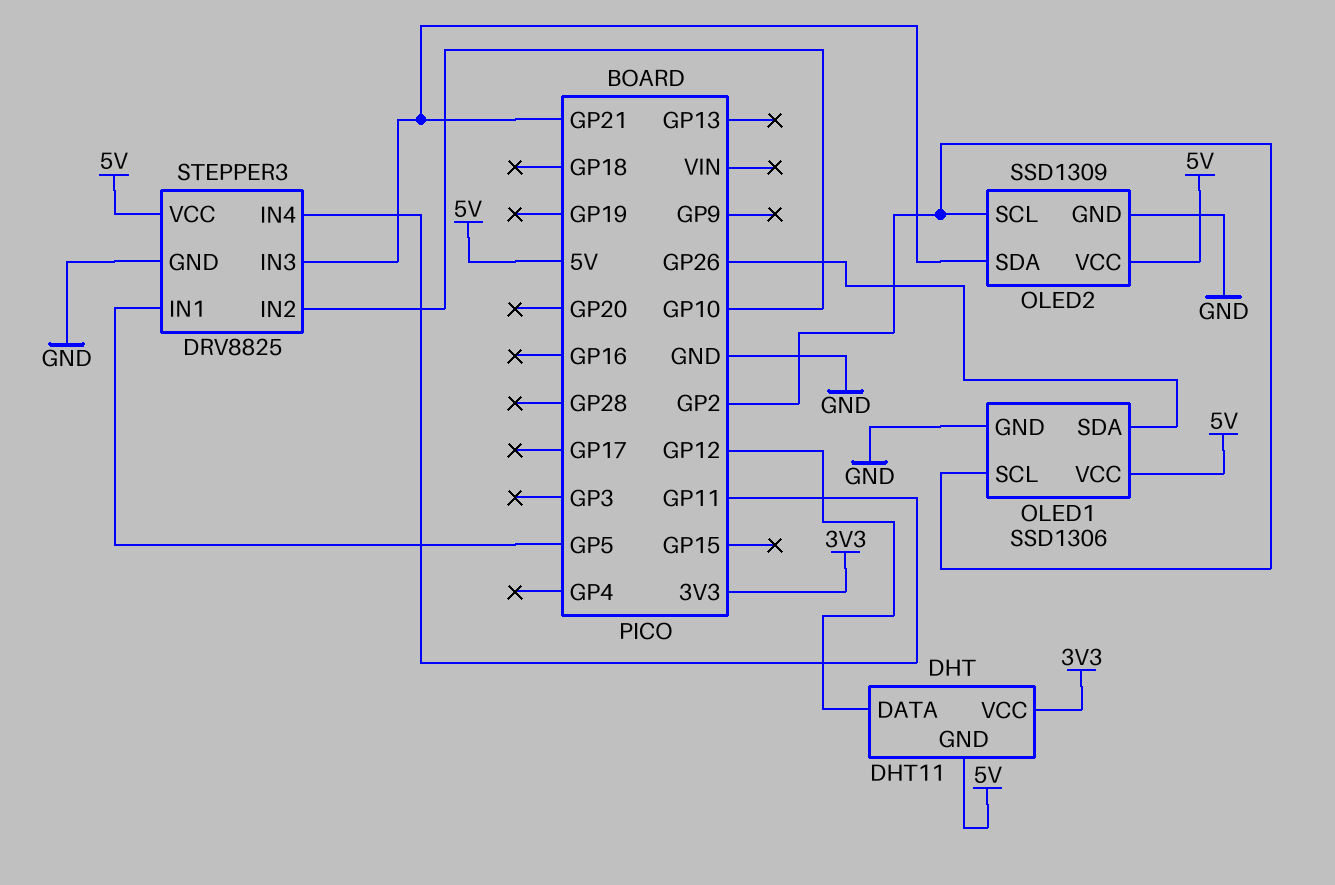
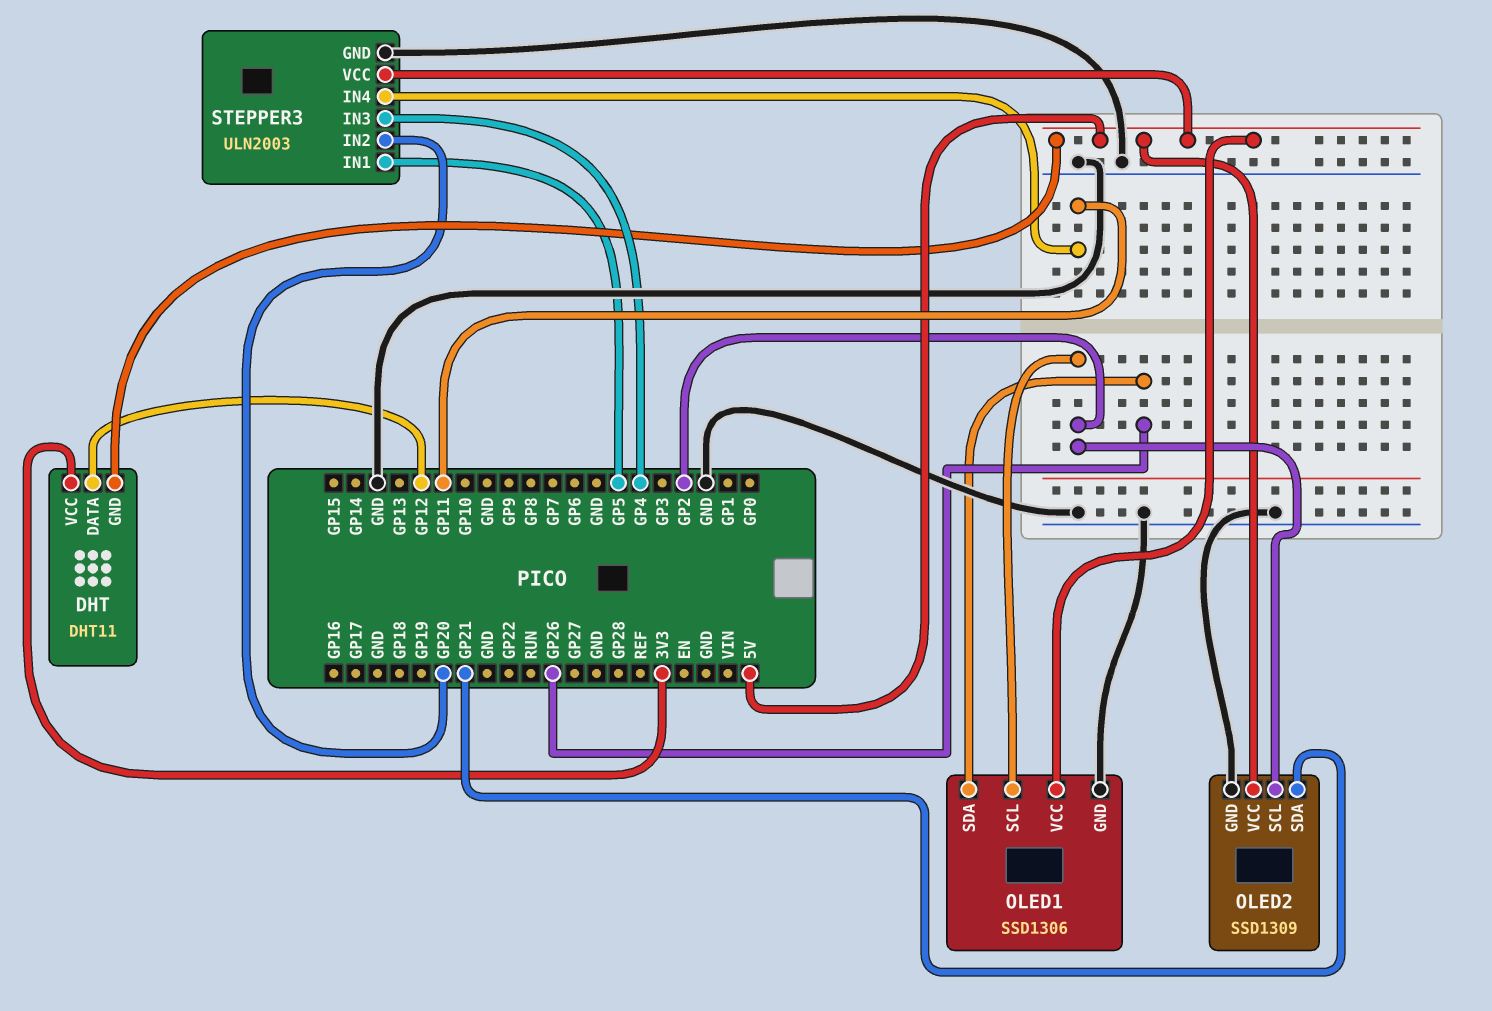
STEPPER3: DRV8825 -> ULN2003
STEPPER3 pin IN2: GP10 -> GP20
STEPPER3 pin IN3: GP21 -> GP4

